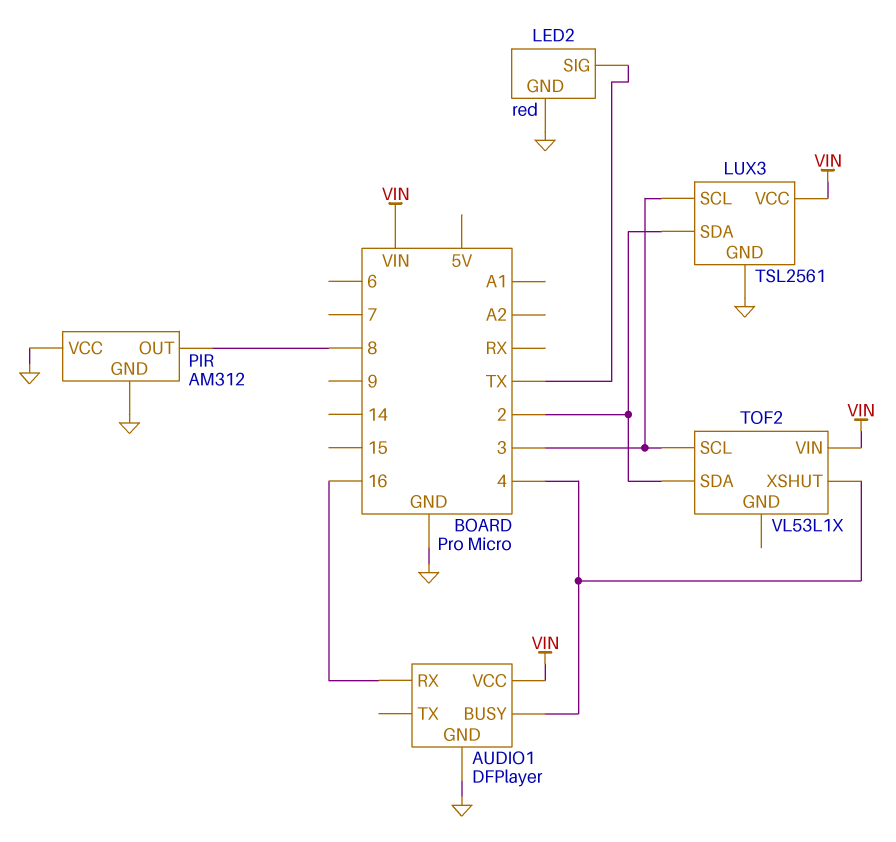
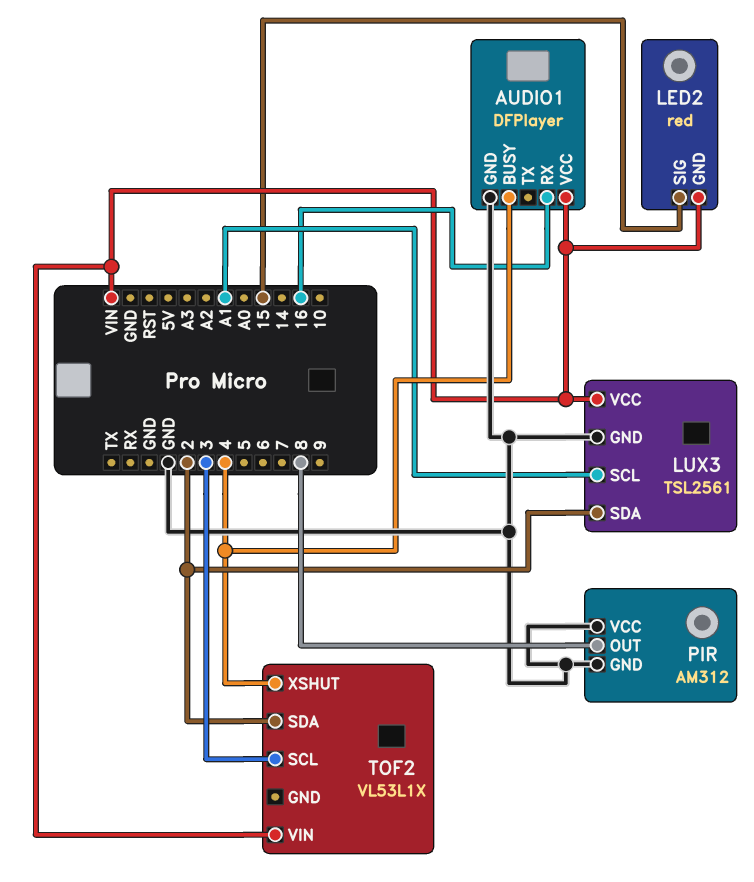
LED2 pin GND: GND -> VIN
LED2 pin SIG: TX -> 15
LUX3 pin SCL: 3 -> A1

